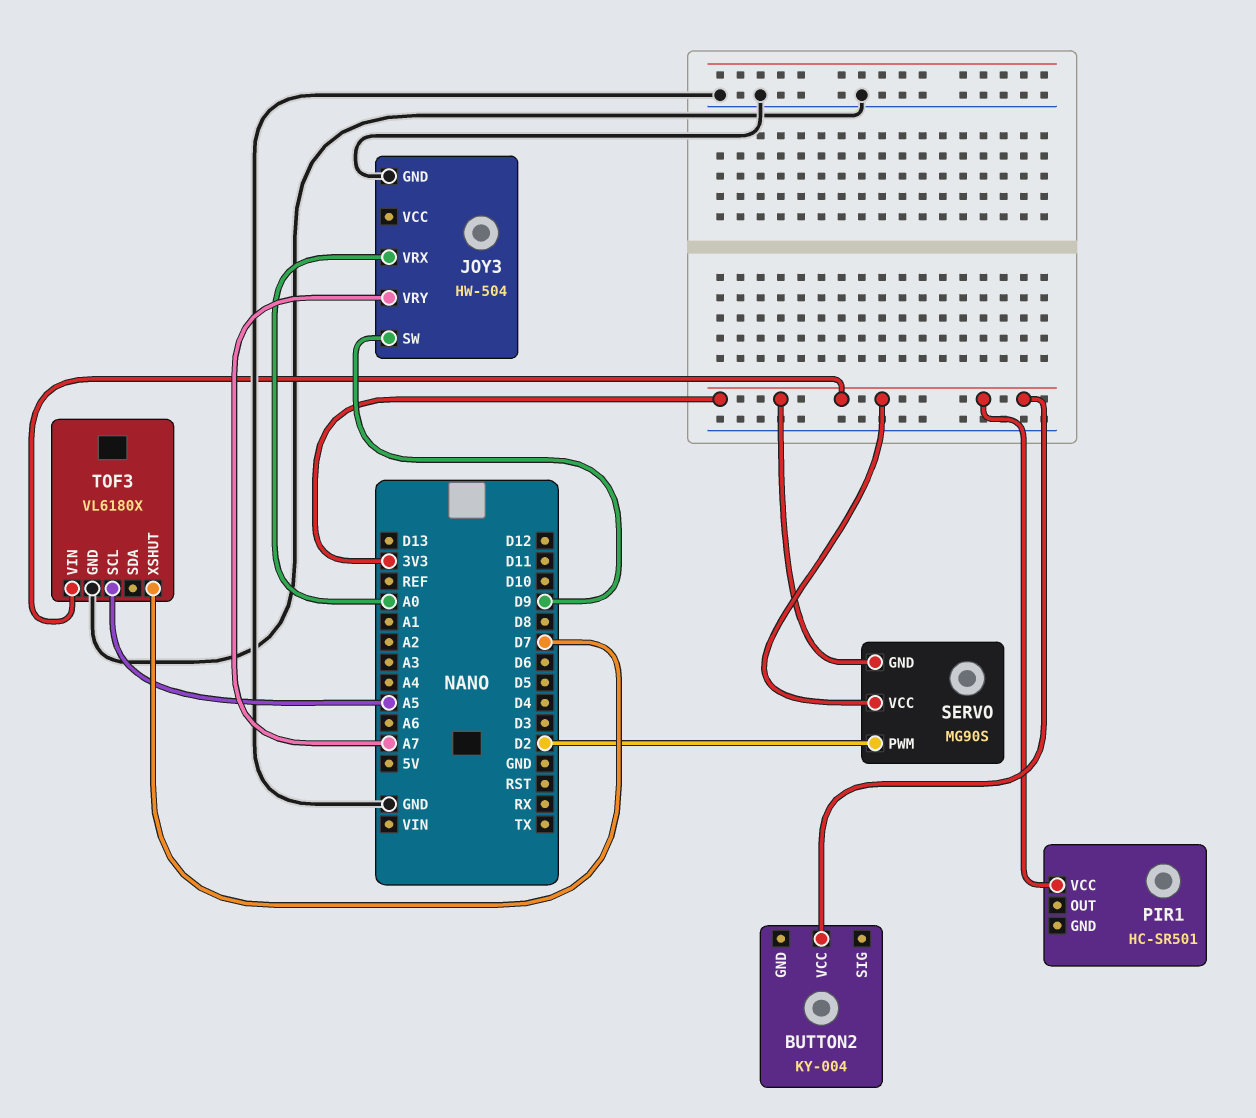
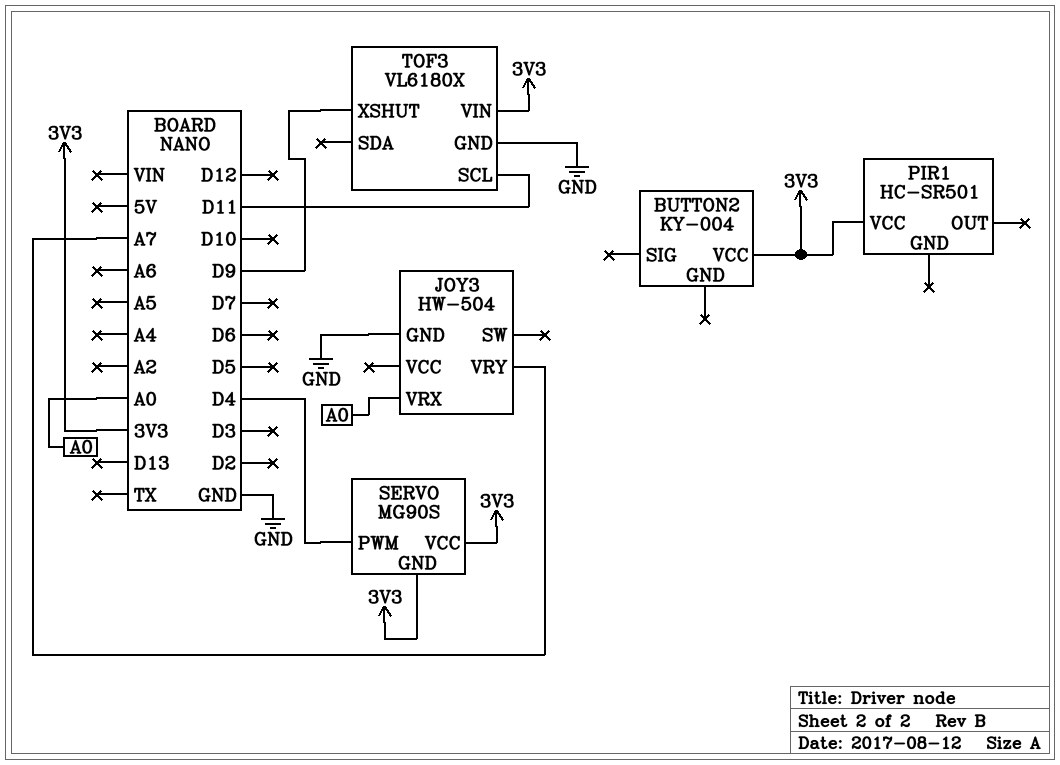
JOY3 pin SW: D9 -> none
SERVO pin PWM: D2 -> D4
TOF3 pin SCL: A5 -> D11
TOF3 pin XSHUT: D7 -> D9

